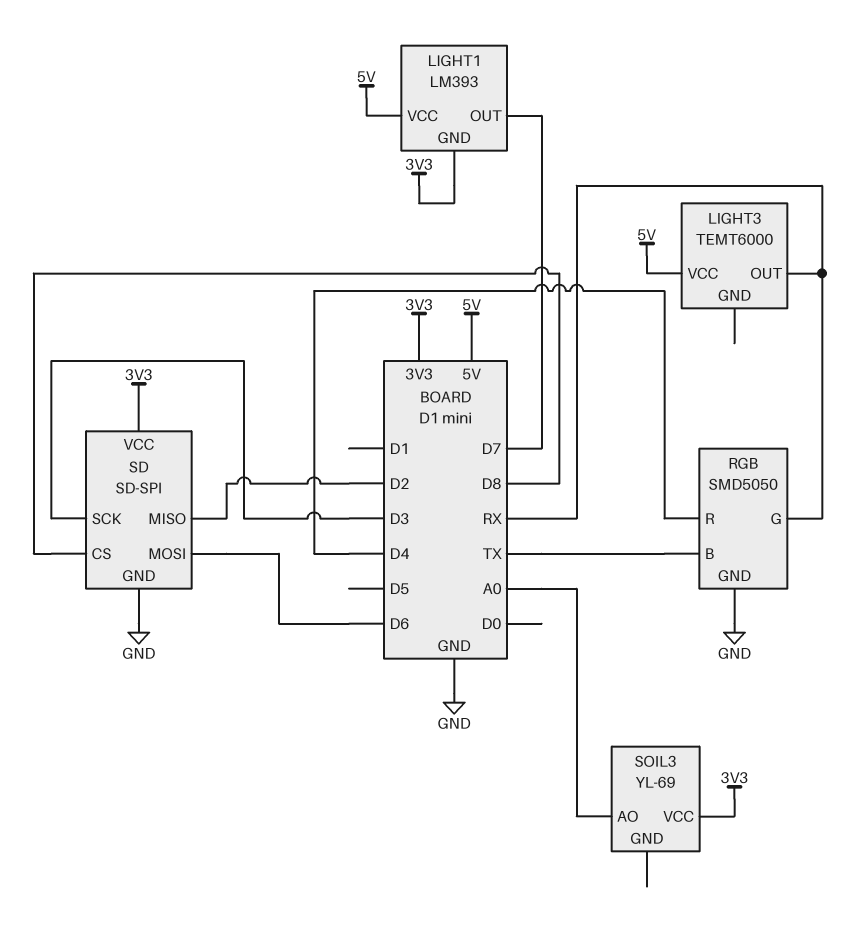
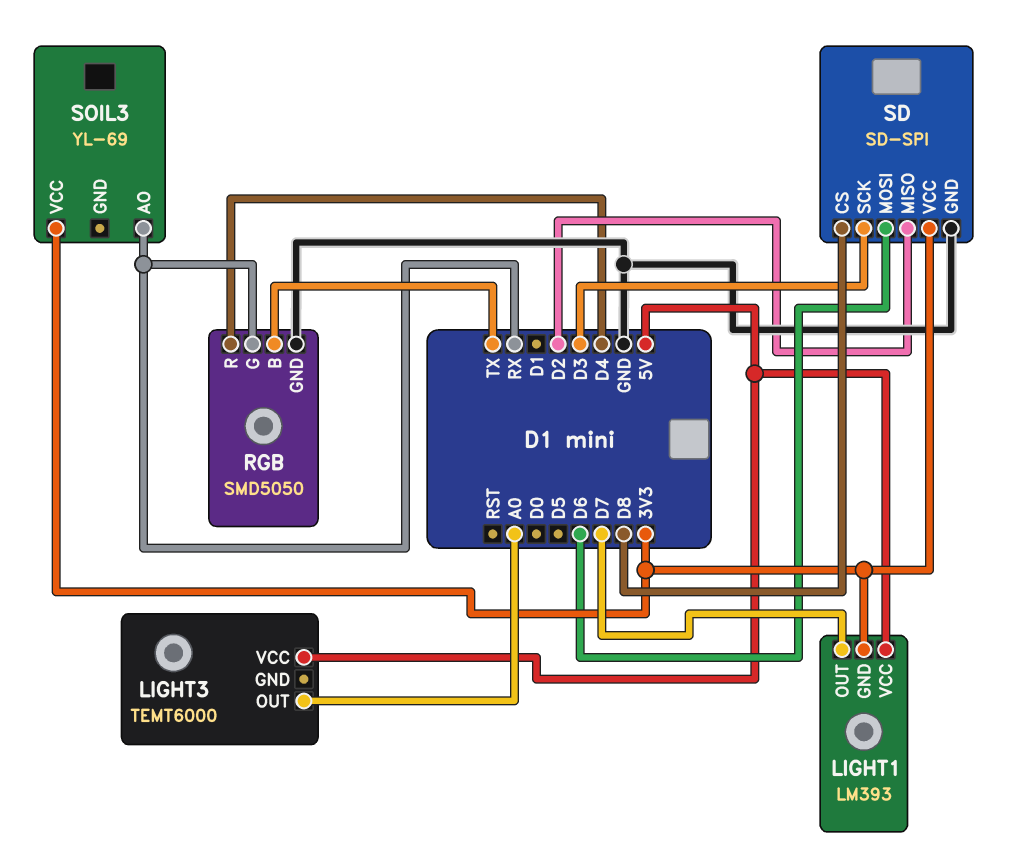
LIGHT3 pin OUT: RX -> A0
SOIL3 pin AO: A0 -> RX

